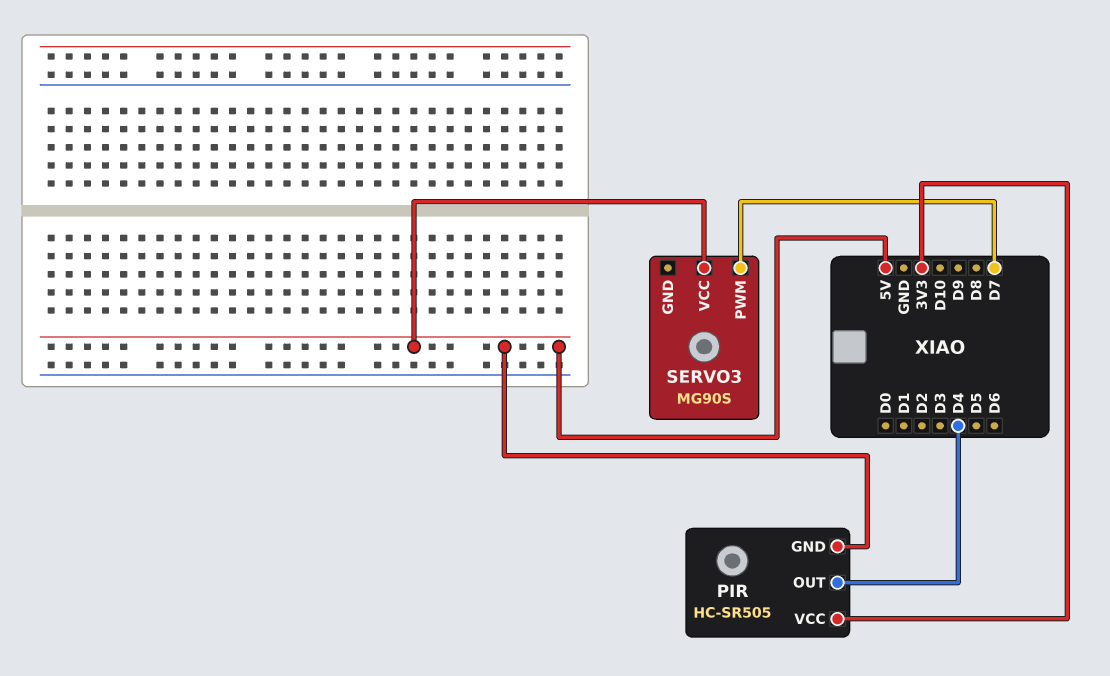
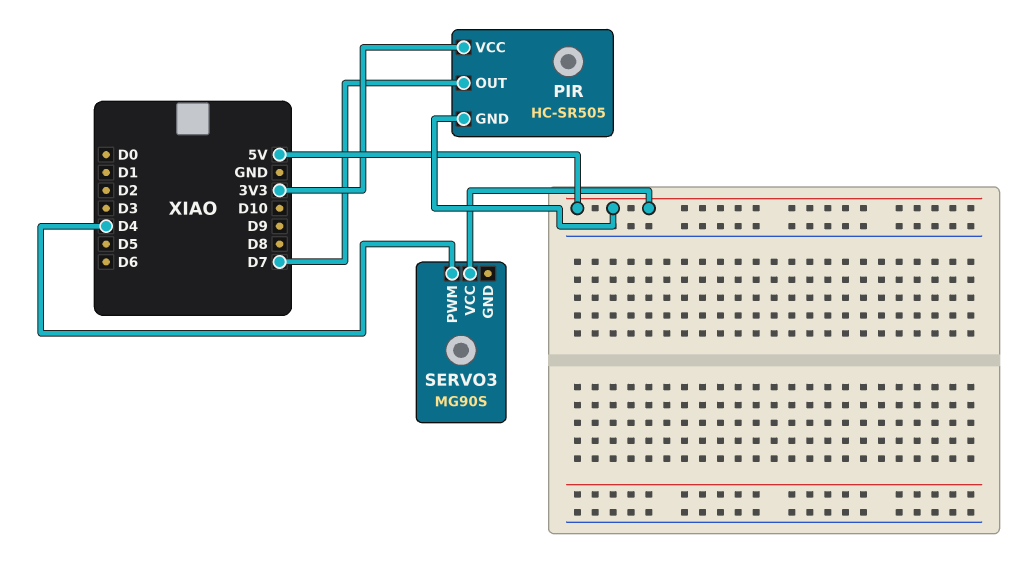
PIR pin OUT: D4 -> D7
SERVO3 pin PWM: D7 -> D4

